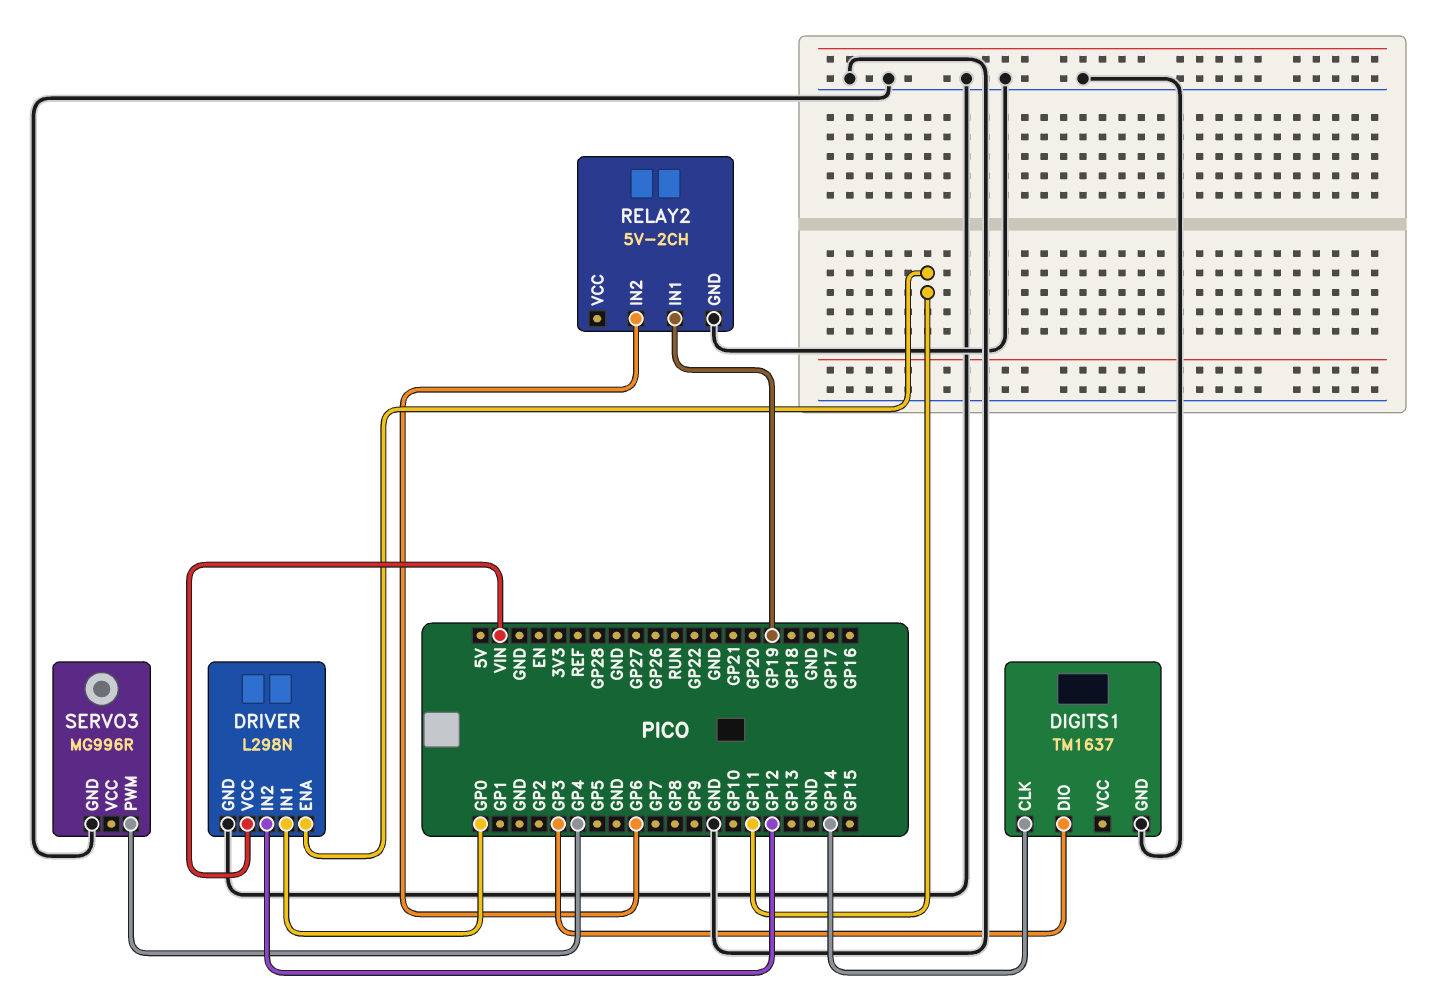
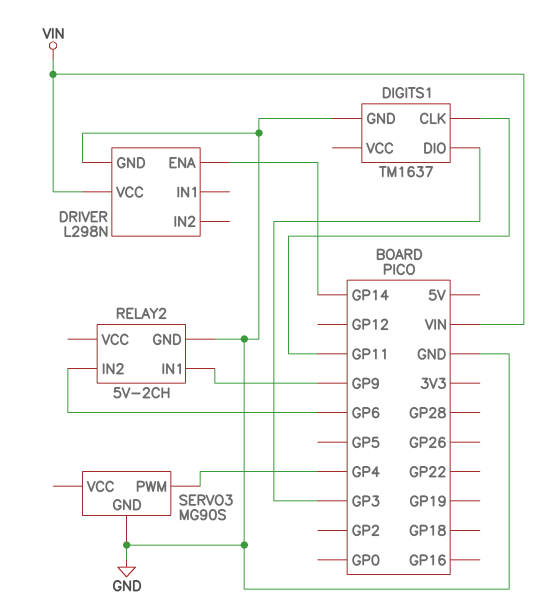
DIGITS1 pin CLK: GP14 -> GP11
DRIVER pin ENA: GP11 -> GP14
DRIVER pin IN1: GP0 -> none
DRIVER pin IN2: GP12 -> none
RELAY2 pin IN1: GP19 -> GP9
SERVO3: MG996R -> MG90S

